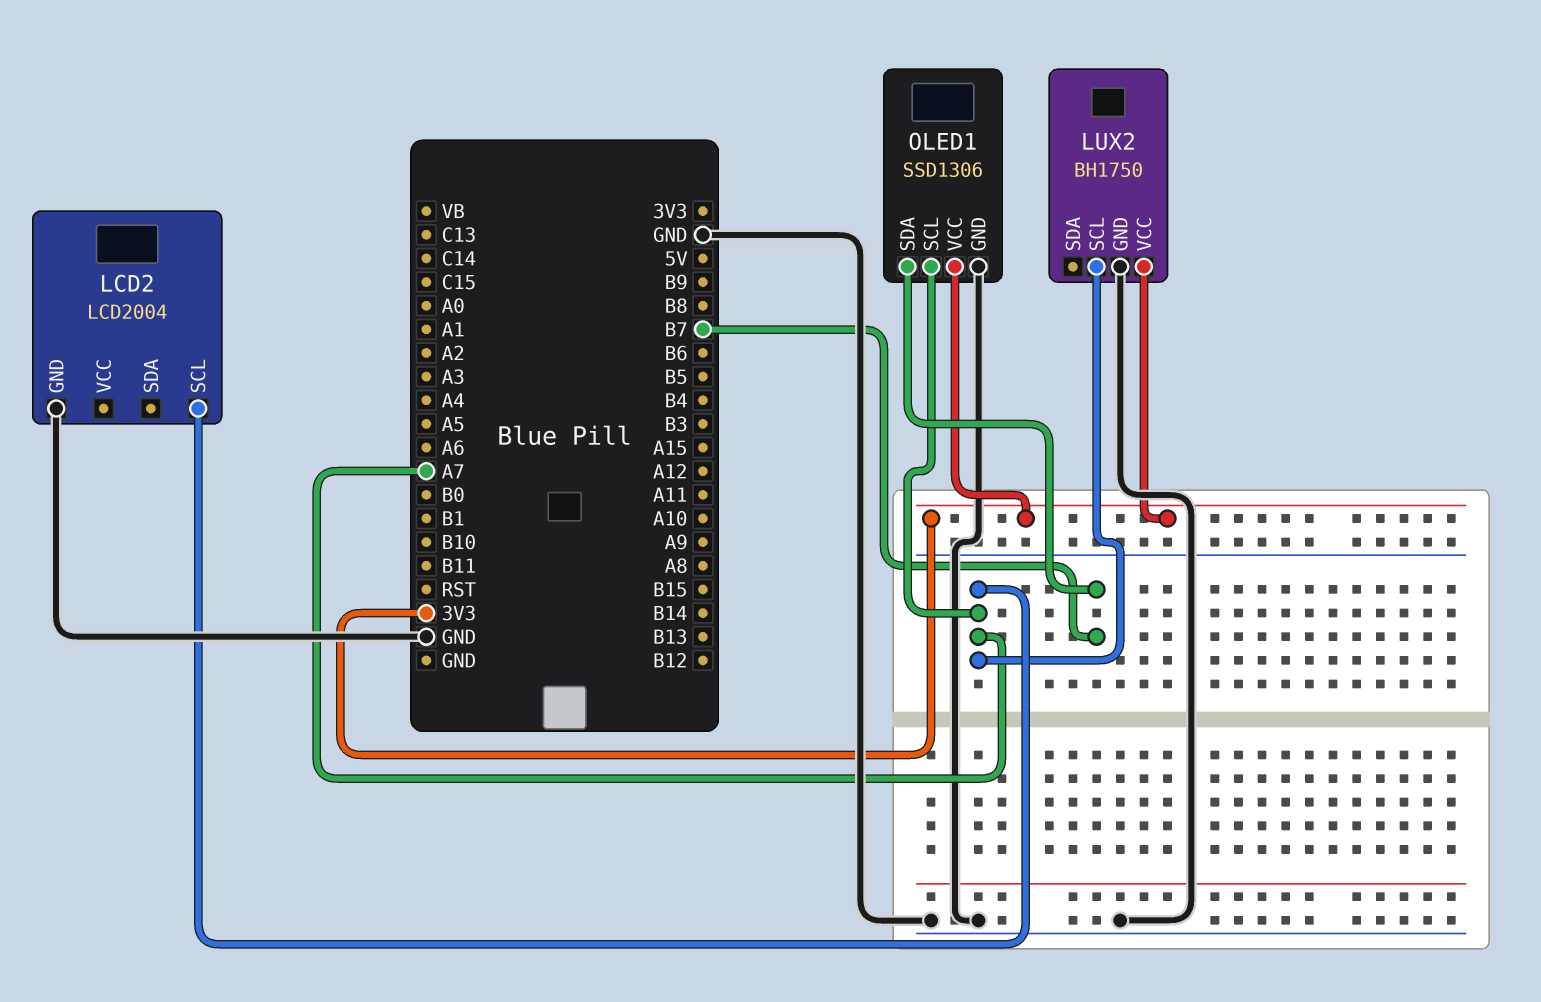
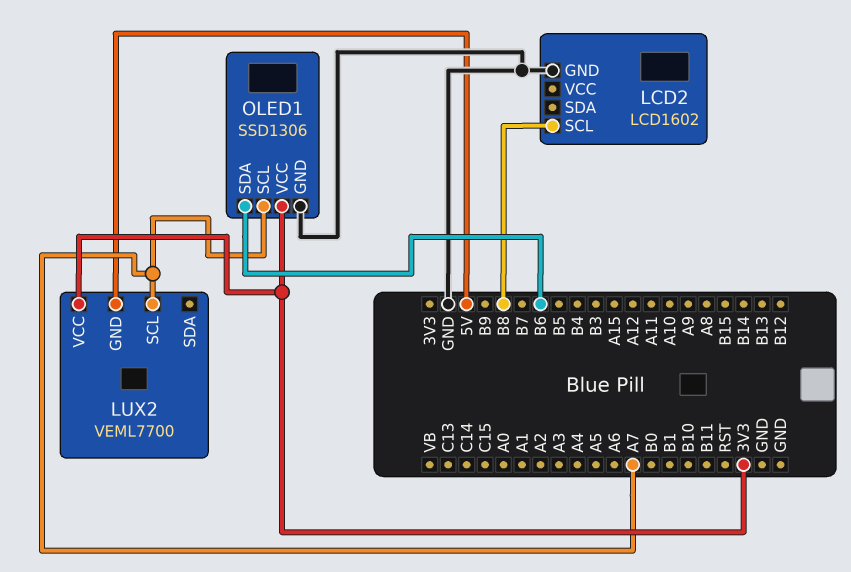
LCD2: LCD2004 -> LCD1602
LCD2 pin SCL: A7 -> B8
LUX2: BH1750 -> VEML7700
LUX2 pin GND: GND -> 5V
OLED1 pin SDA: B7 -> B6

